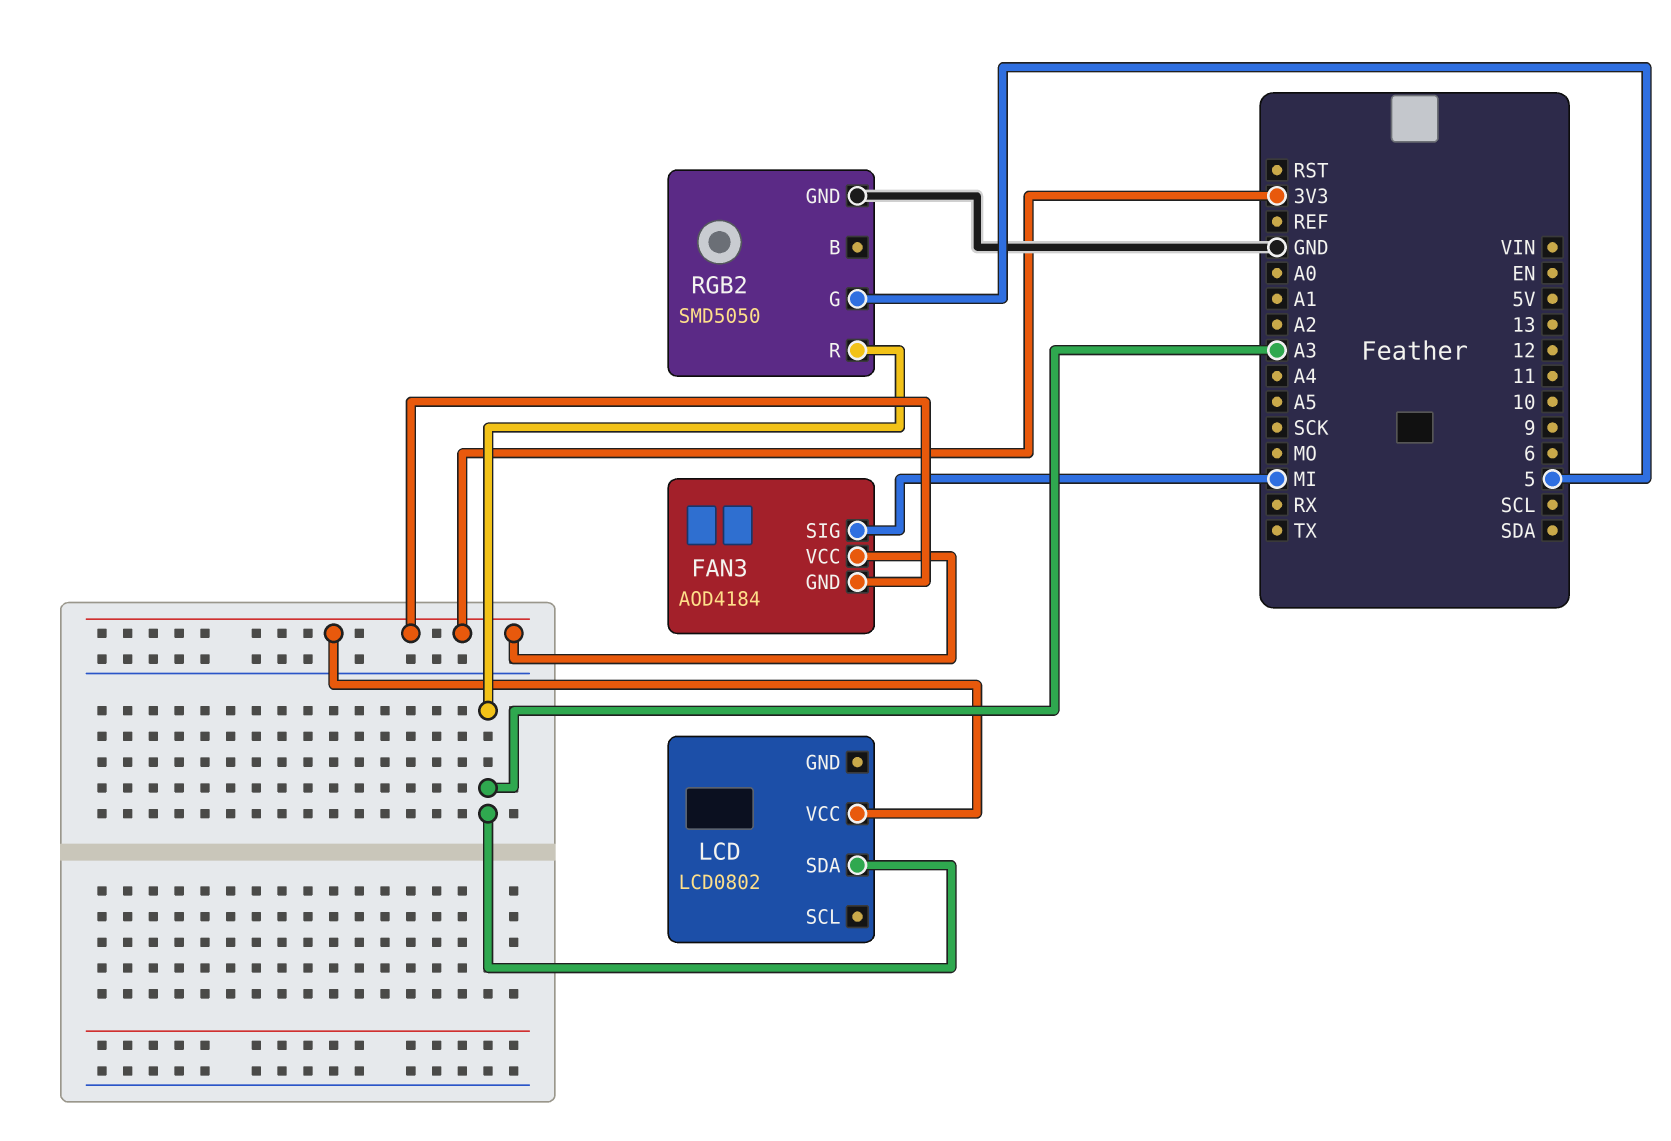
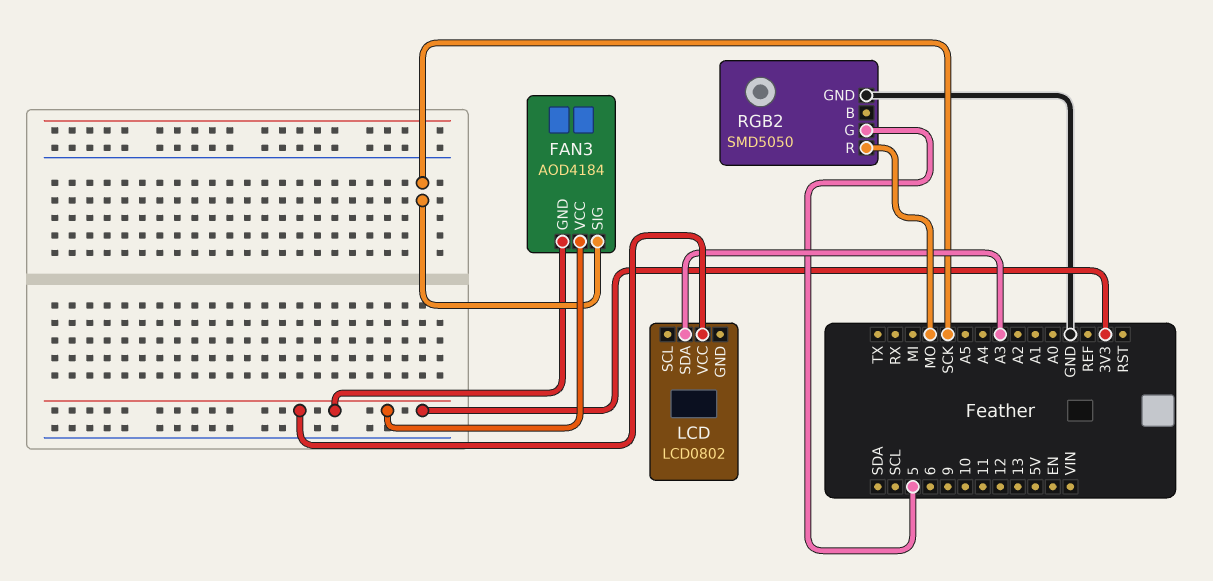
FAN3 pin SIG: MI -> SCK
RGB2 pin R: A3 -> MO

